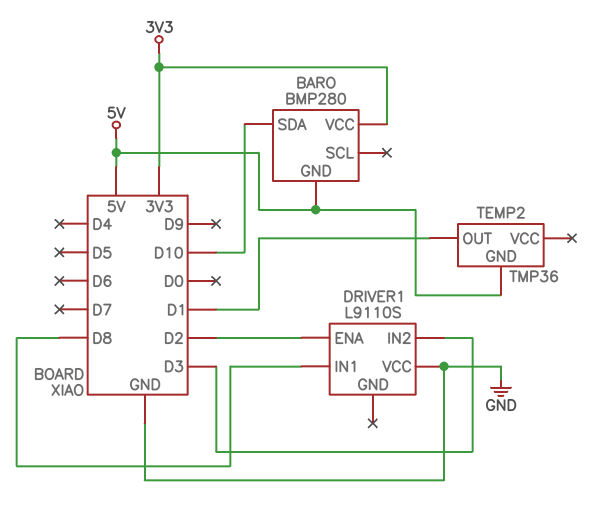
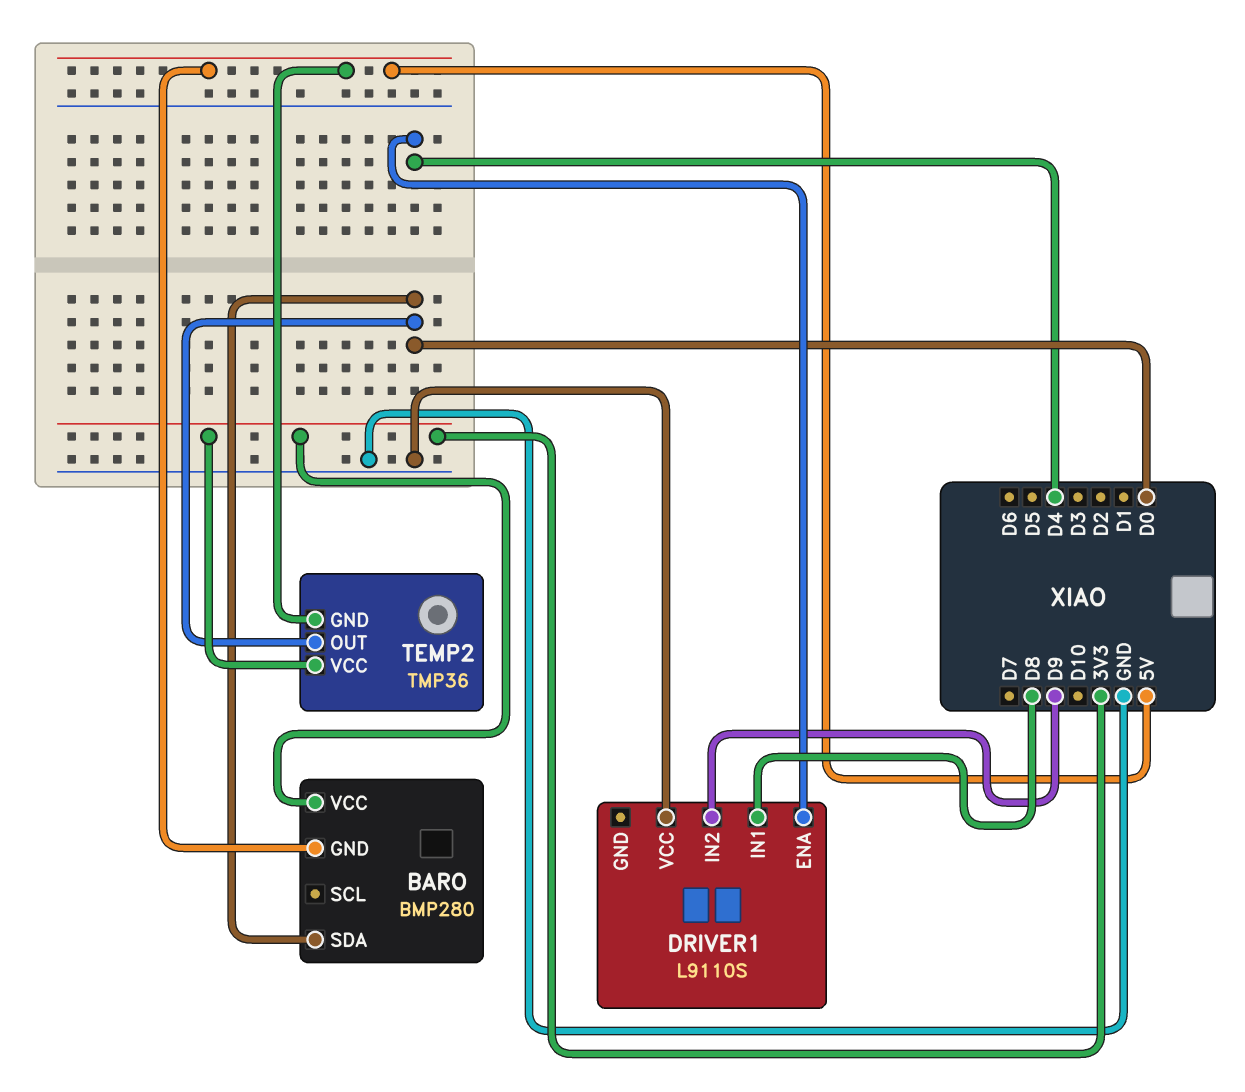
BARO pin SDA: D10 -> D0
DRIVER1 pin ENA: D2 -> D4
DRIVER1 pin IN2: D3 -> D9
TEMP2 pin OUT: D1 -> D0
TEMP2 pin VCC: none -> 3V3

